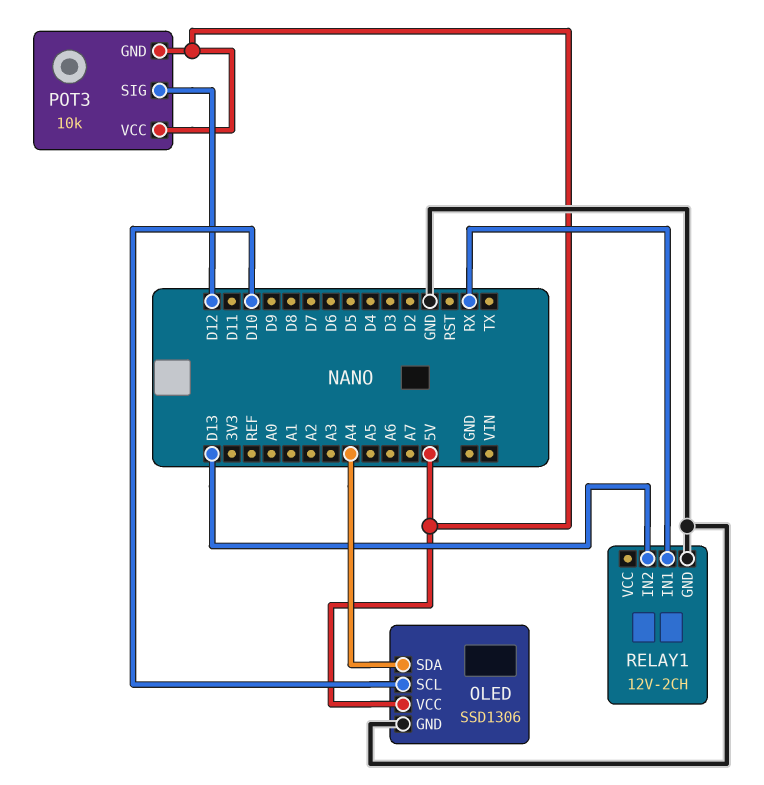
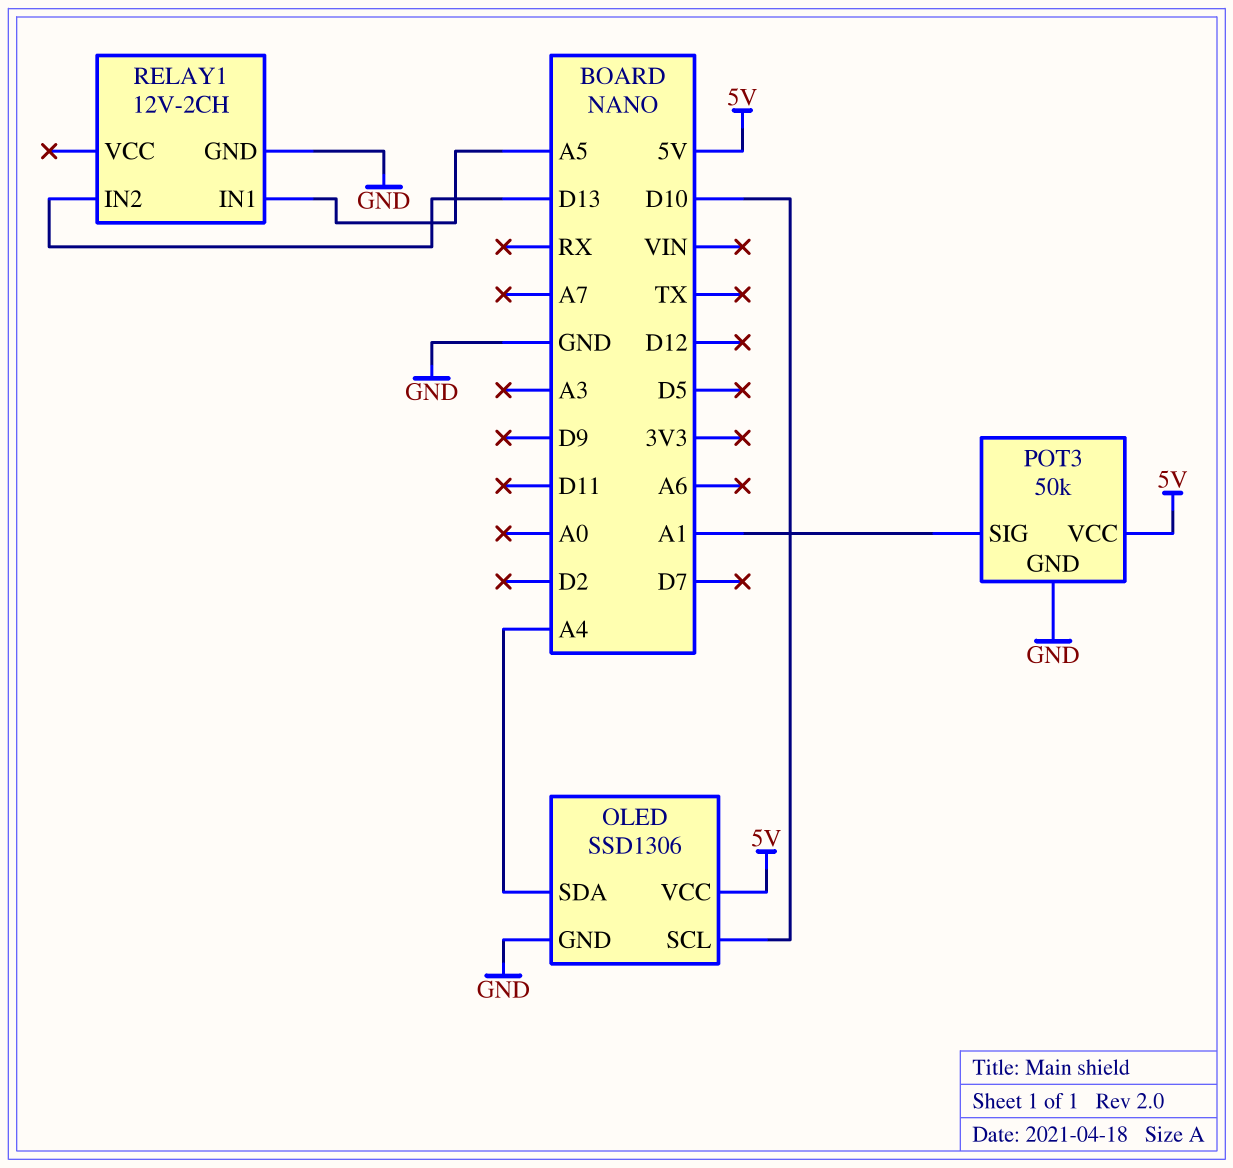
POT3: 10k -> 50k
POT3 pin GND: 5V -> GND
POT3 pin SIG: D12 -> A1
RELAY1 pin IN1: RX -> A5

